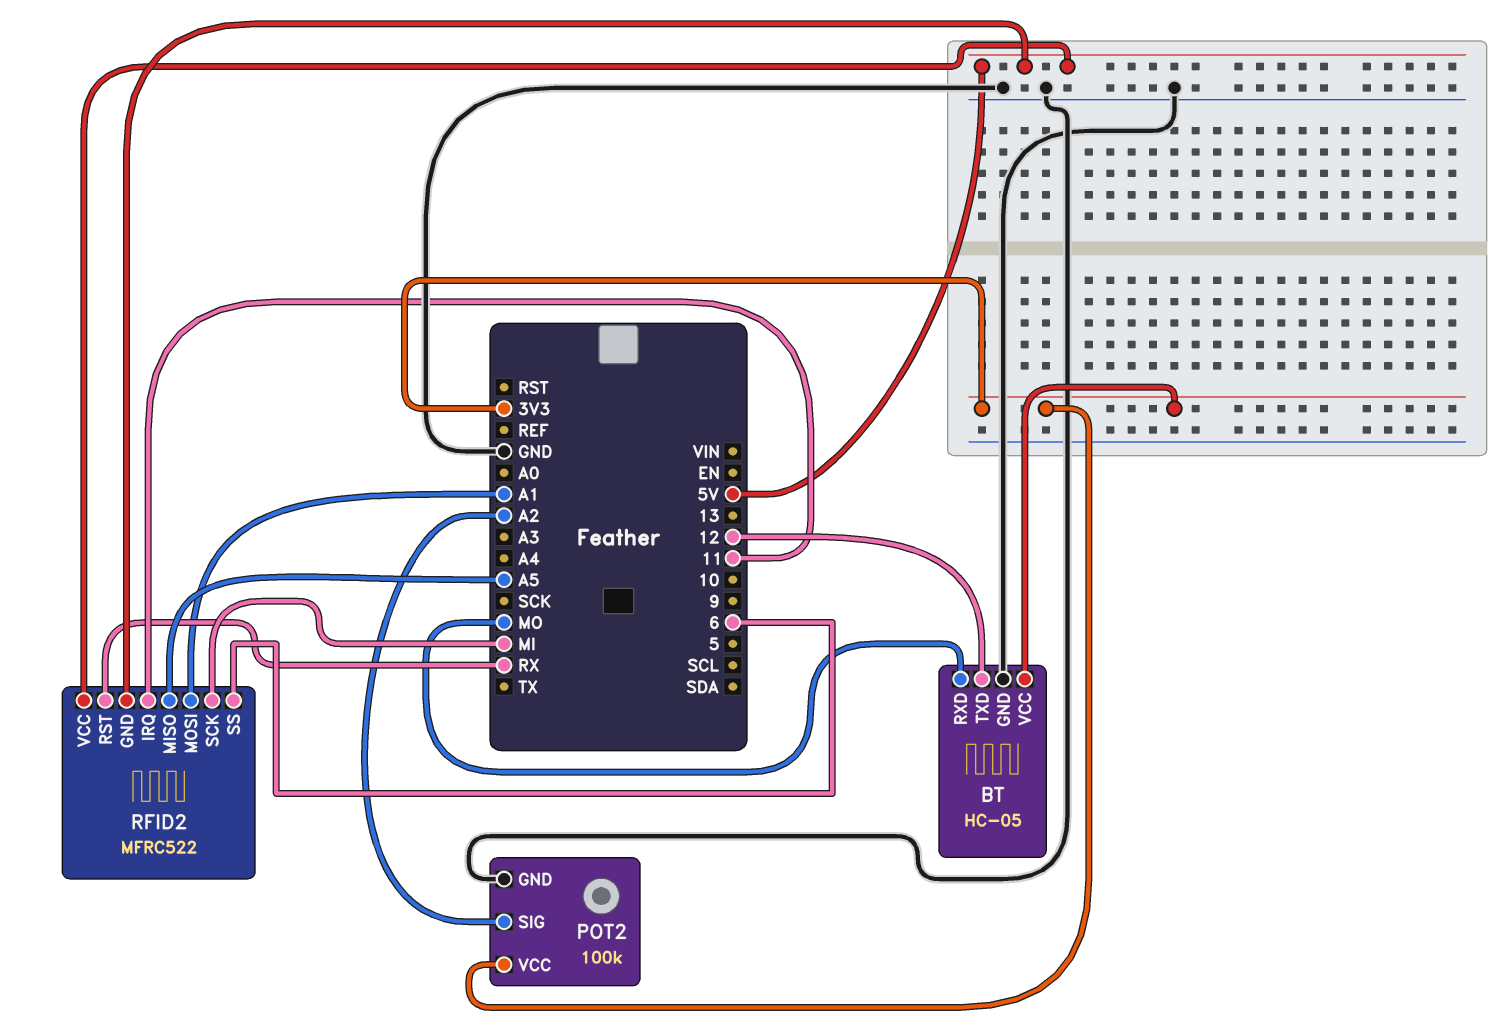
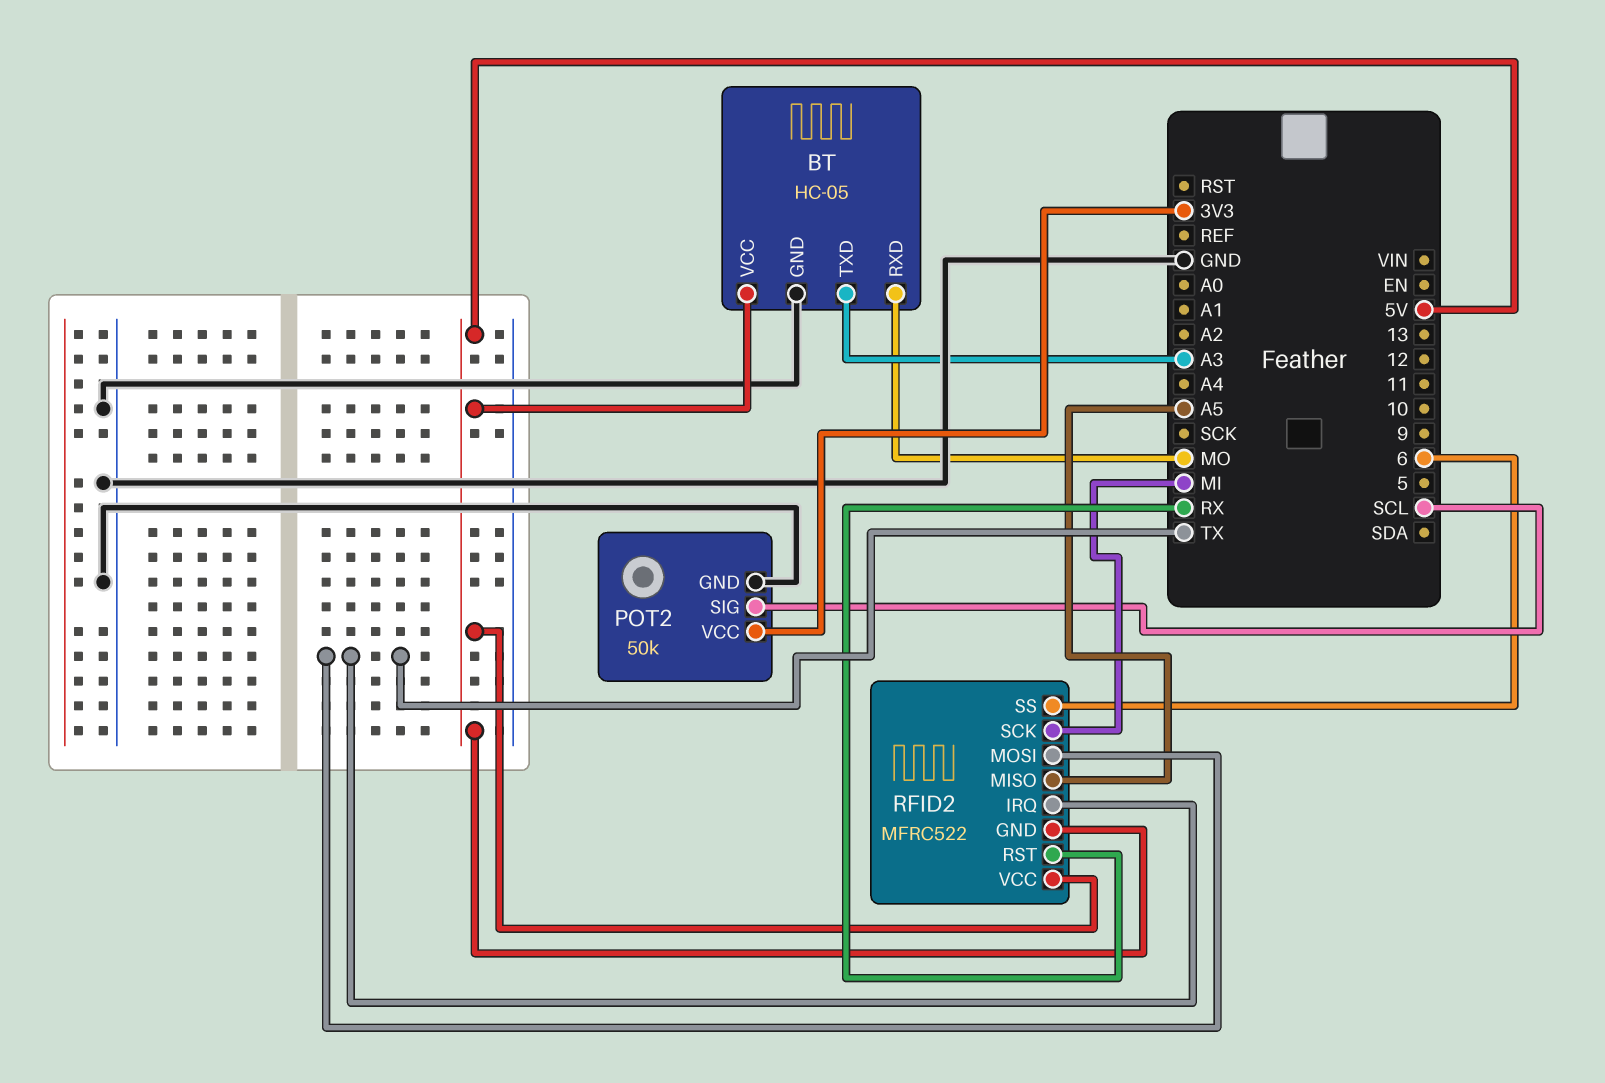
BT pin TXD: 12 -> A3
BT pin VCC: 3V3 -> 5V
POT2: 100k -> 50k
POT2 pin SIG: A2 -> SCL
RFID2 pin IRQ: 11 -> TX
RFID2 pin MOSI: A1 -> TX

